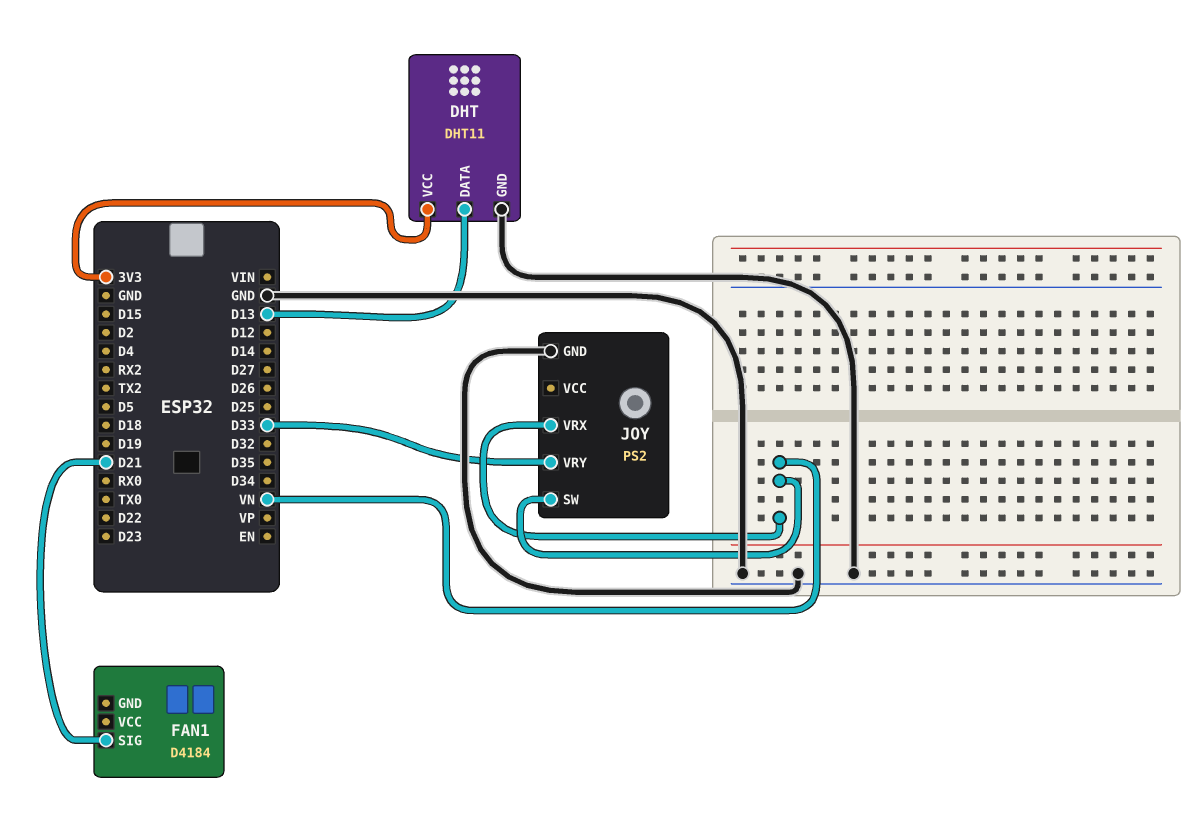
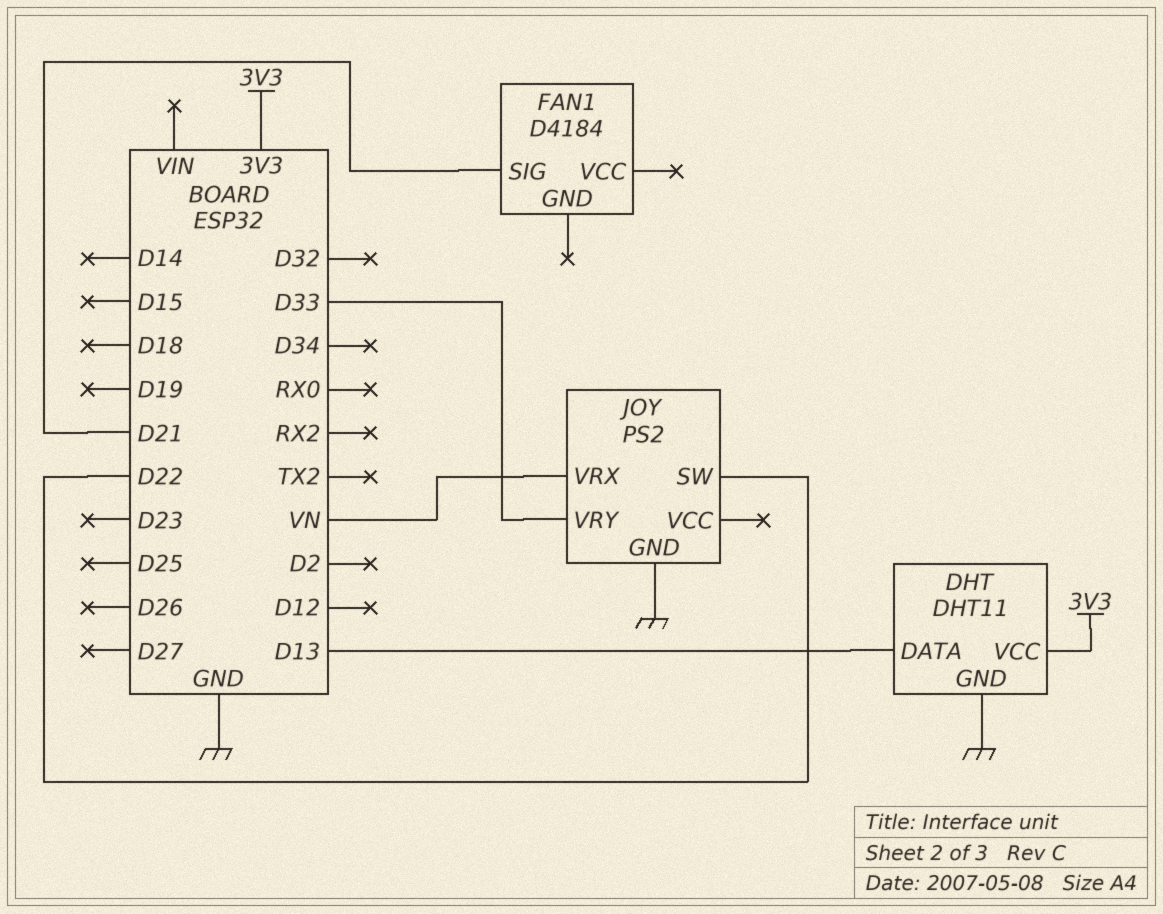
JOY pin SW: VN -> D22

